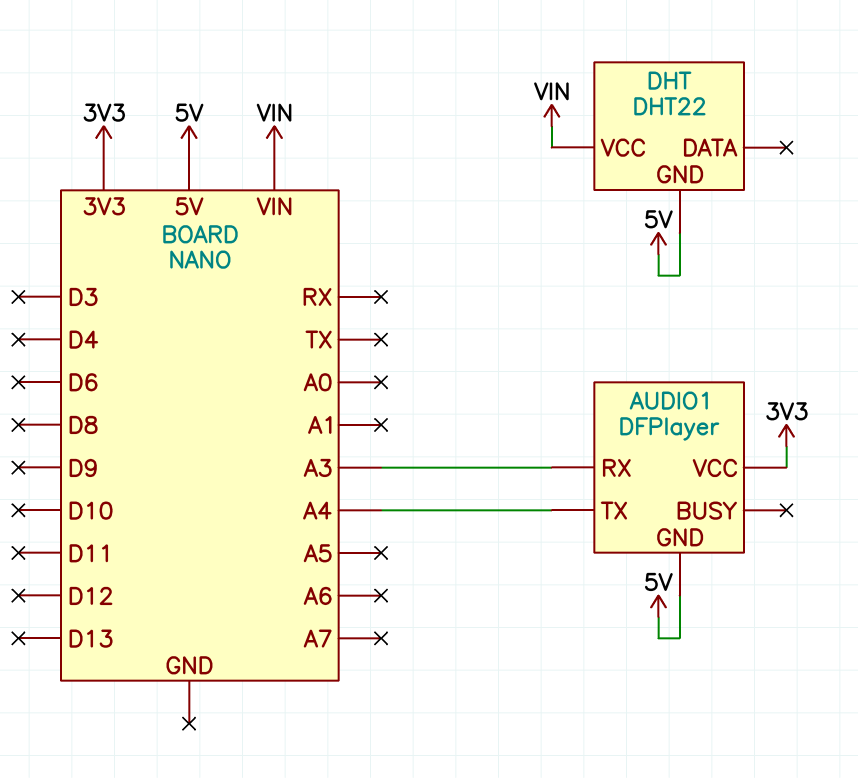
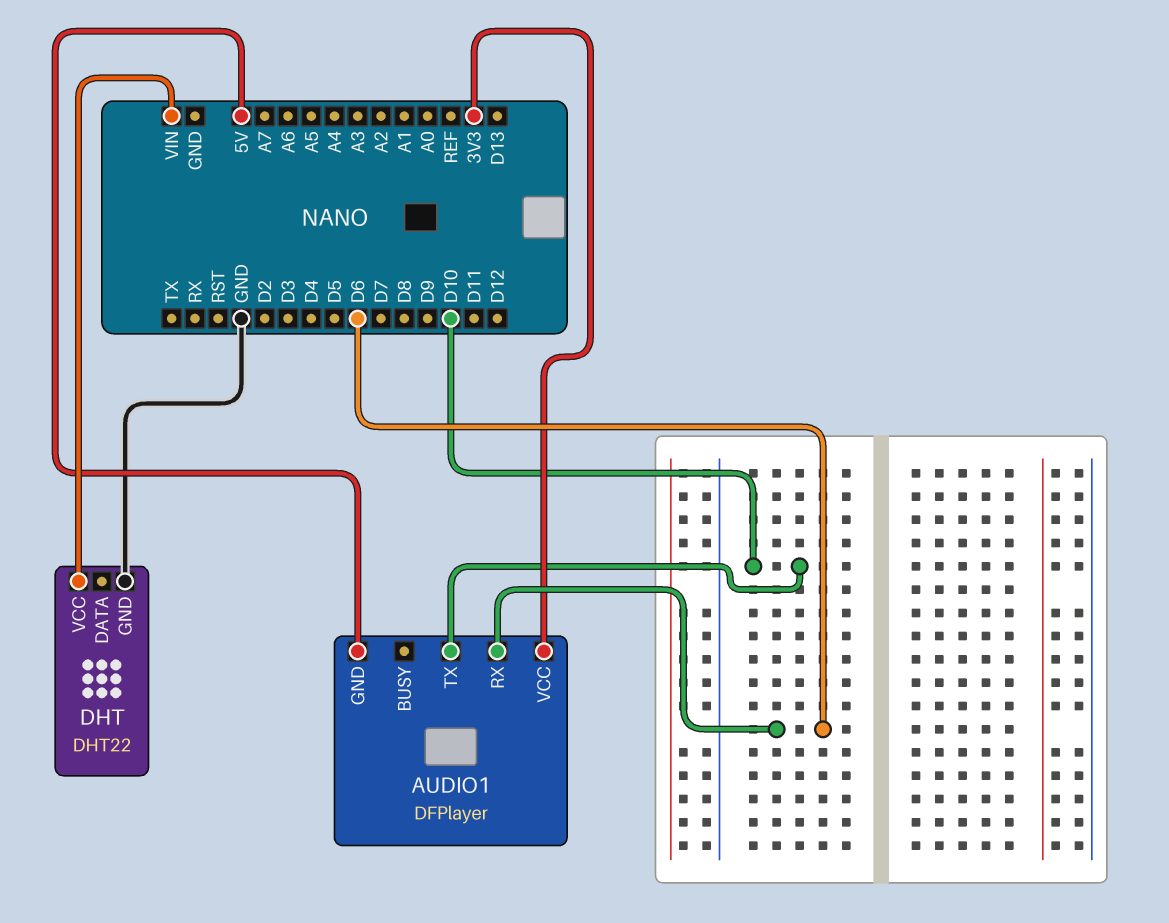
AUDIO1 pin RX: A3 -> D6
AUDIO1 pin TX: A4 -> D10
DHT pin GND: 5V -> GND

